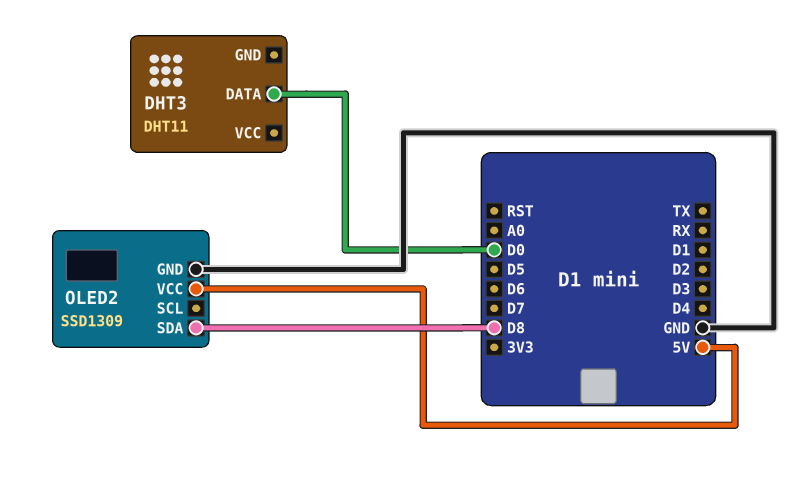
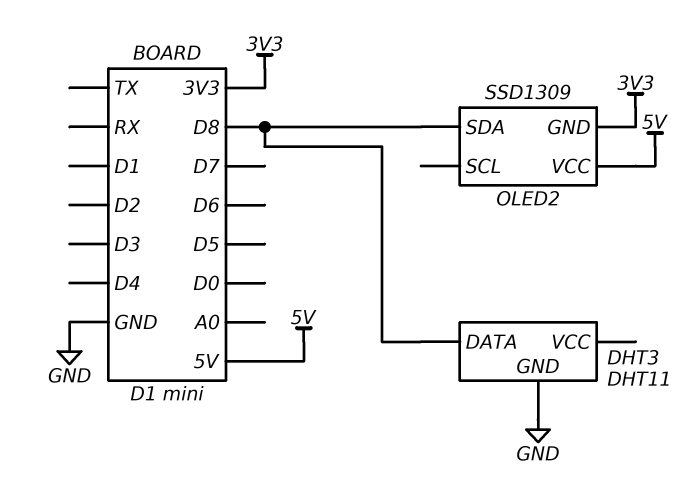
DHT3 pin DATA: D0 -> D8
DHT3 pin GND: none -> GND
OLED2 pin GND: GND -> 3V3

